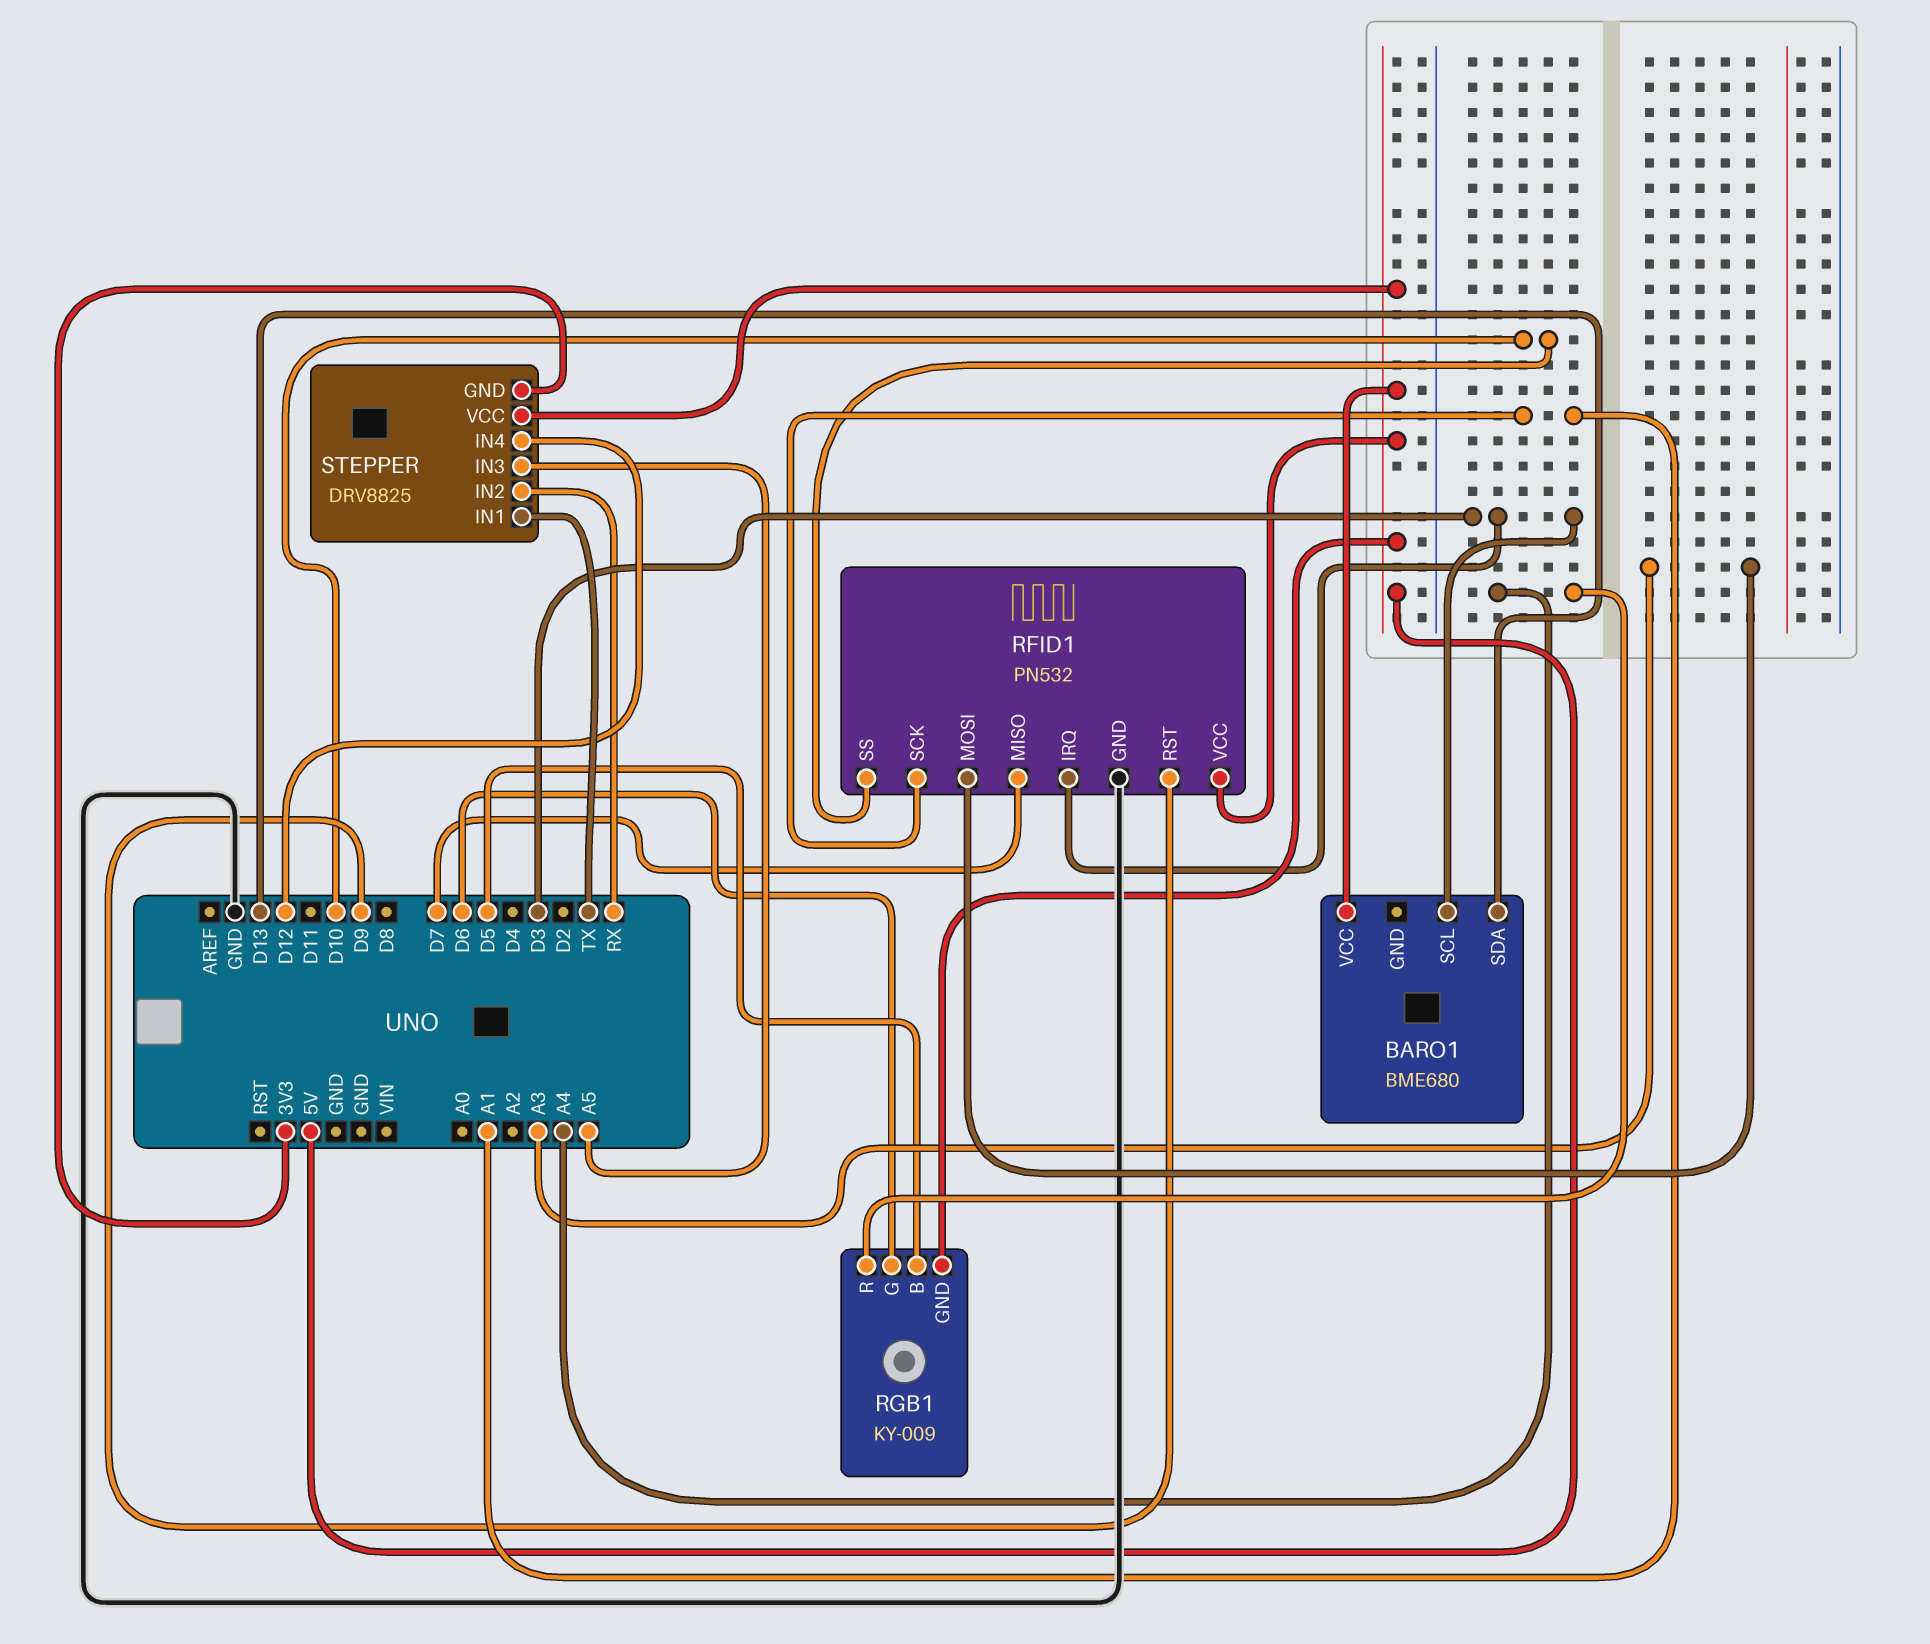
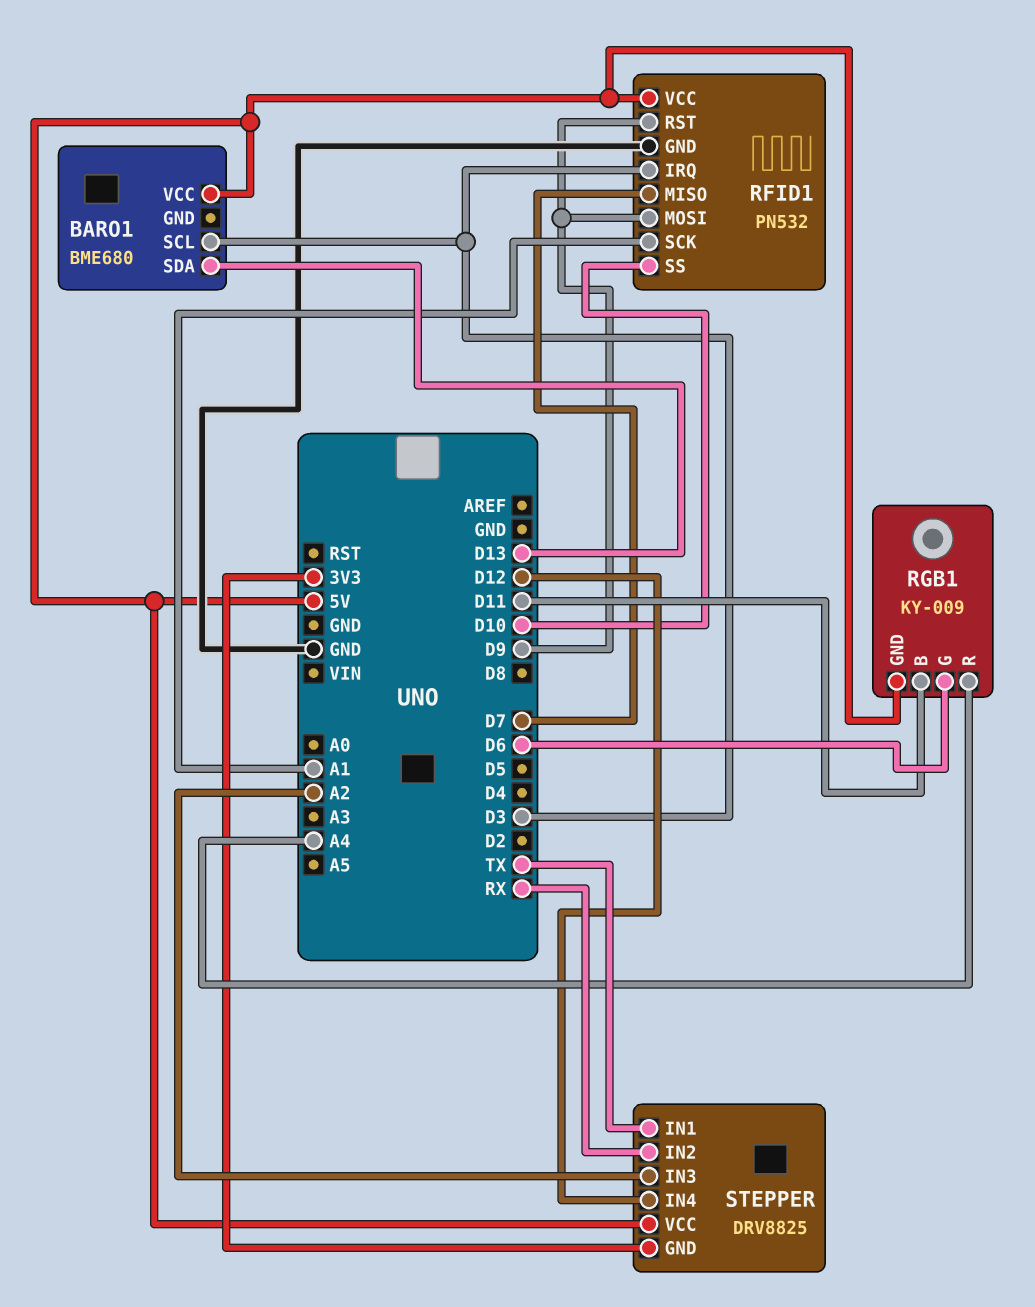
RFID1 pin MOSI: A3 -> D9
RGB1 pin B: D5 -> D11
STEPPER pin IN3: A5 -> A2

